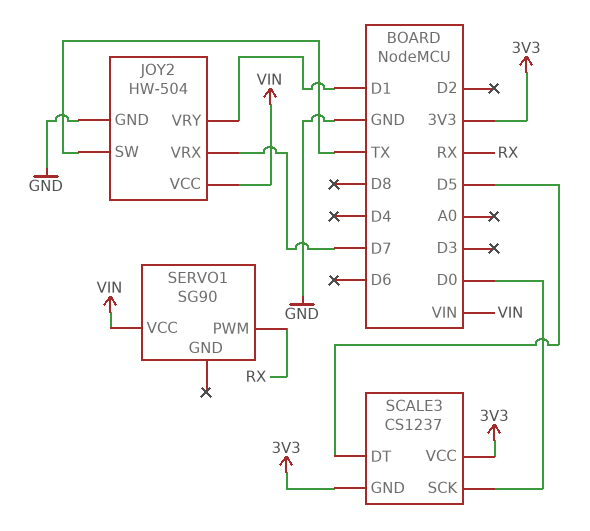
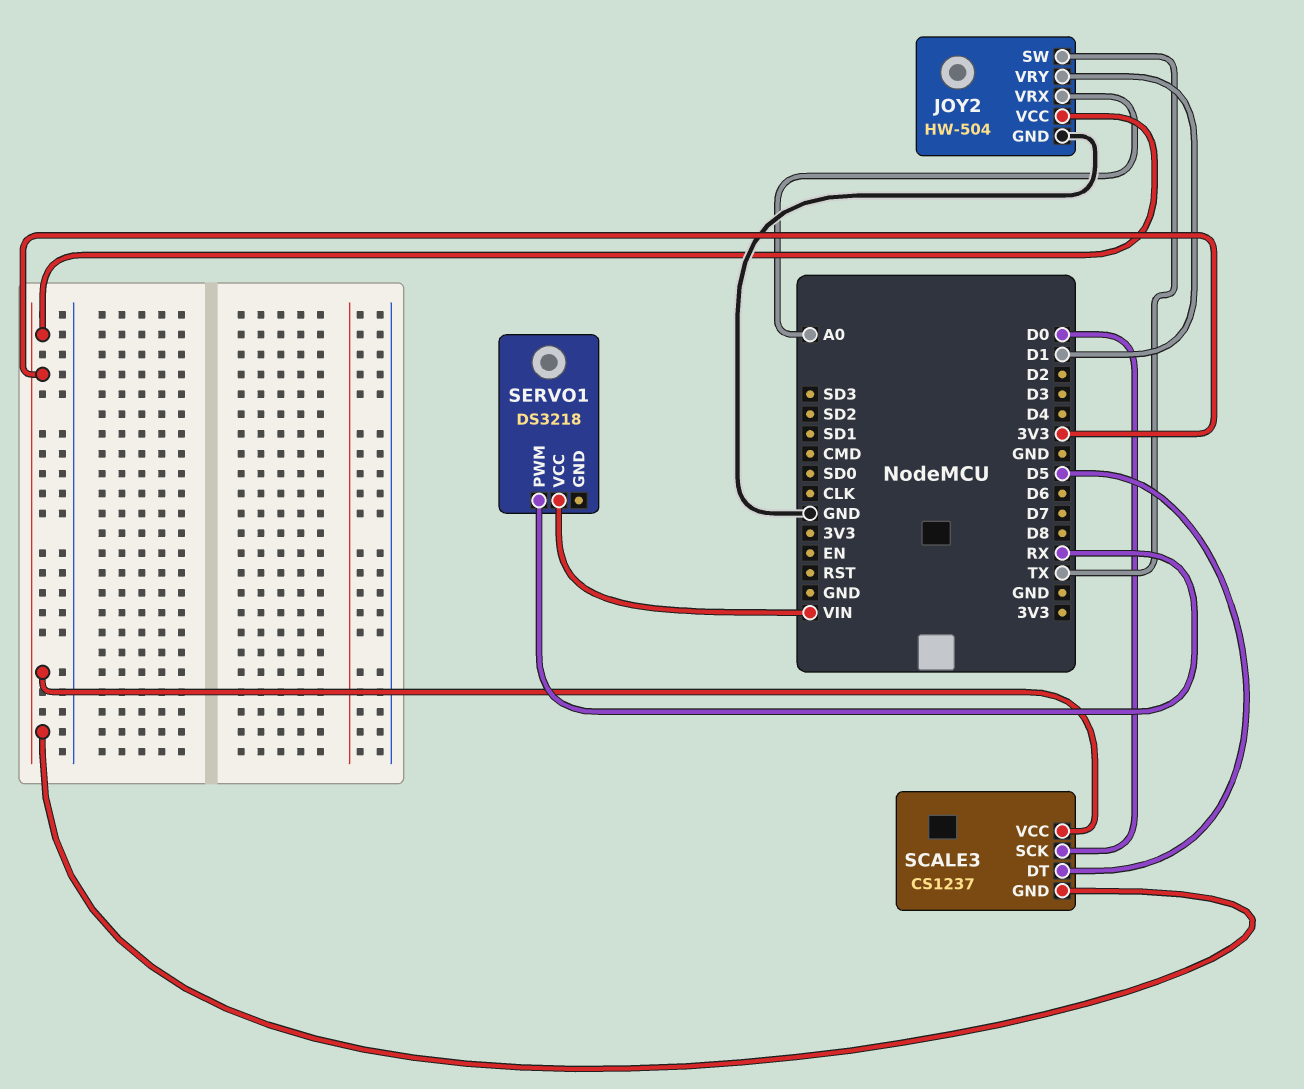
JOY2 pin VCC: VIN -> 3V3
JOY2 pin VRX: D7 -> A0
SERVO1: SG90 -> DS3218

